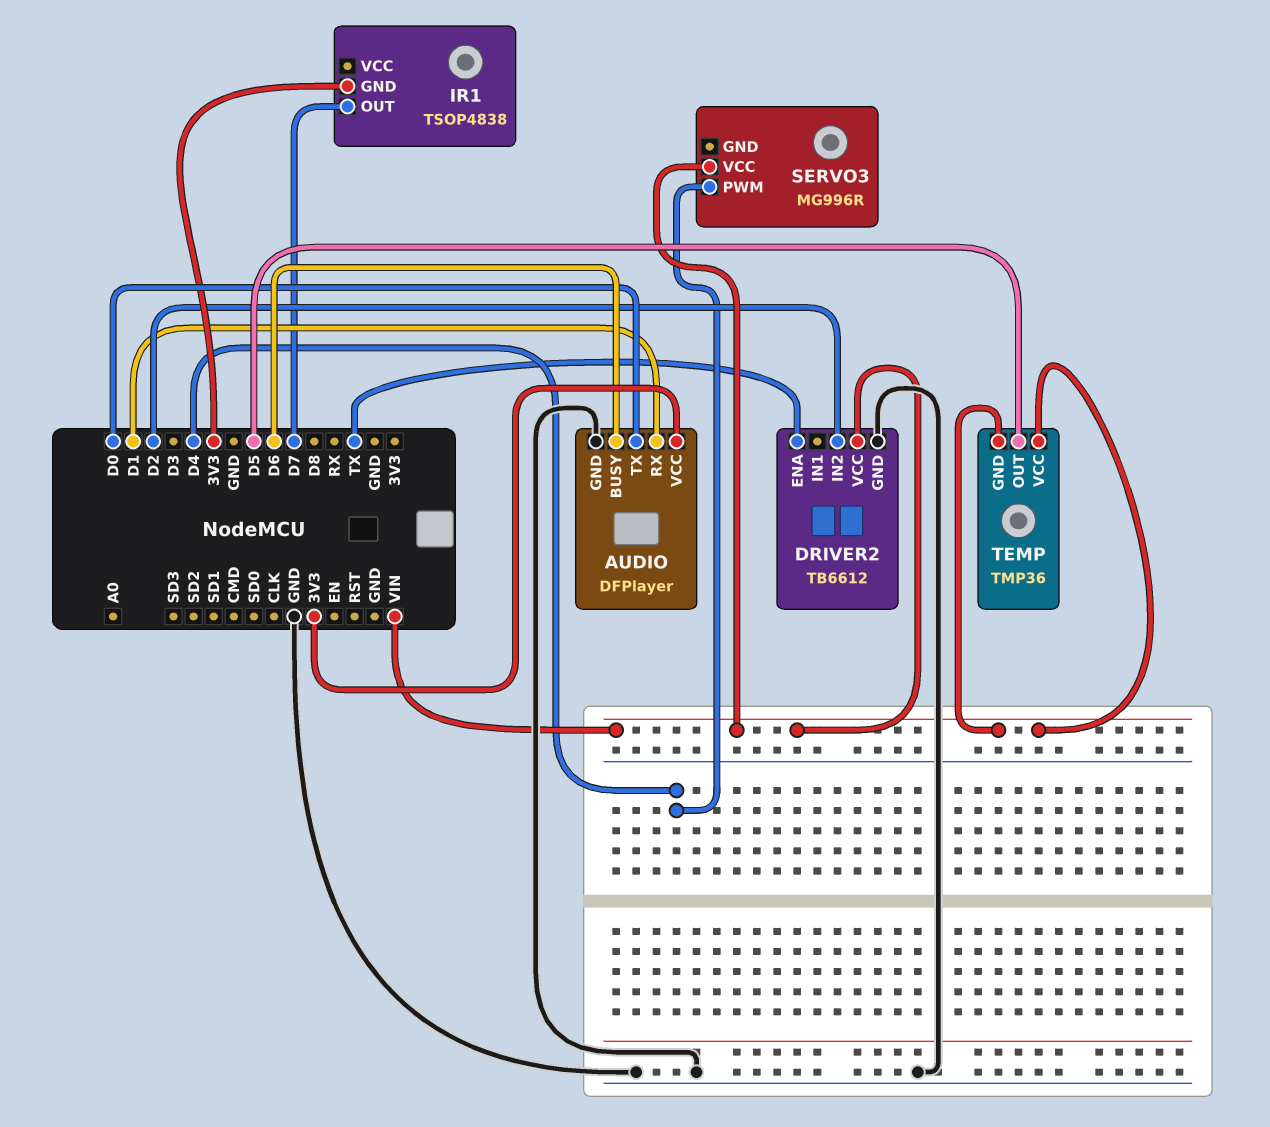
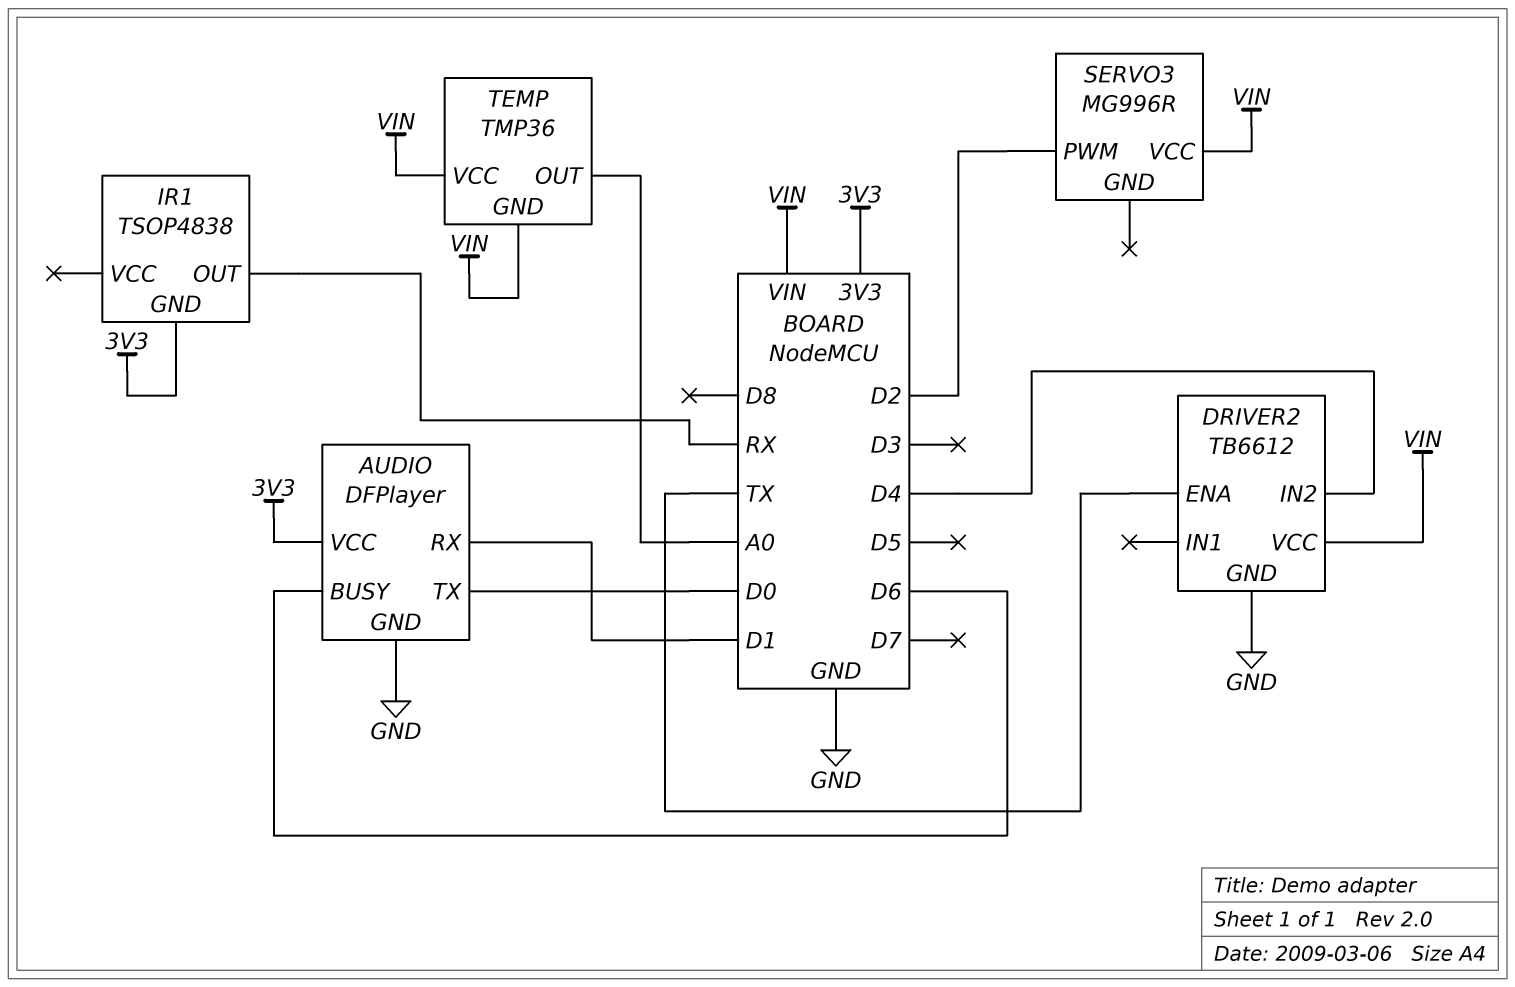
DRIVER2 pin IN2: D2 -> D4
IR1 pin OUT: D7 -> RX
SERVO3 pin PWM: D4 -> D2
TEMP pin OUT: D5 -> A0

